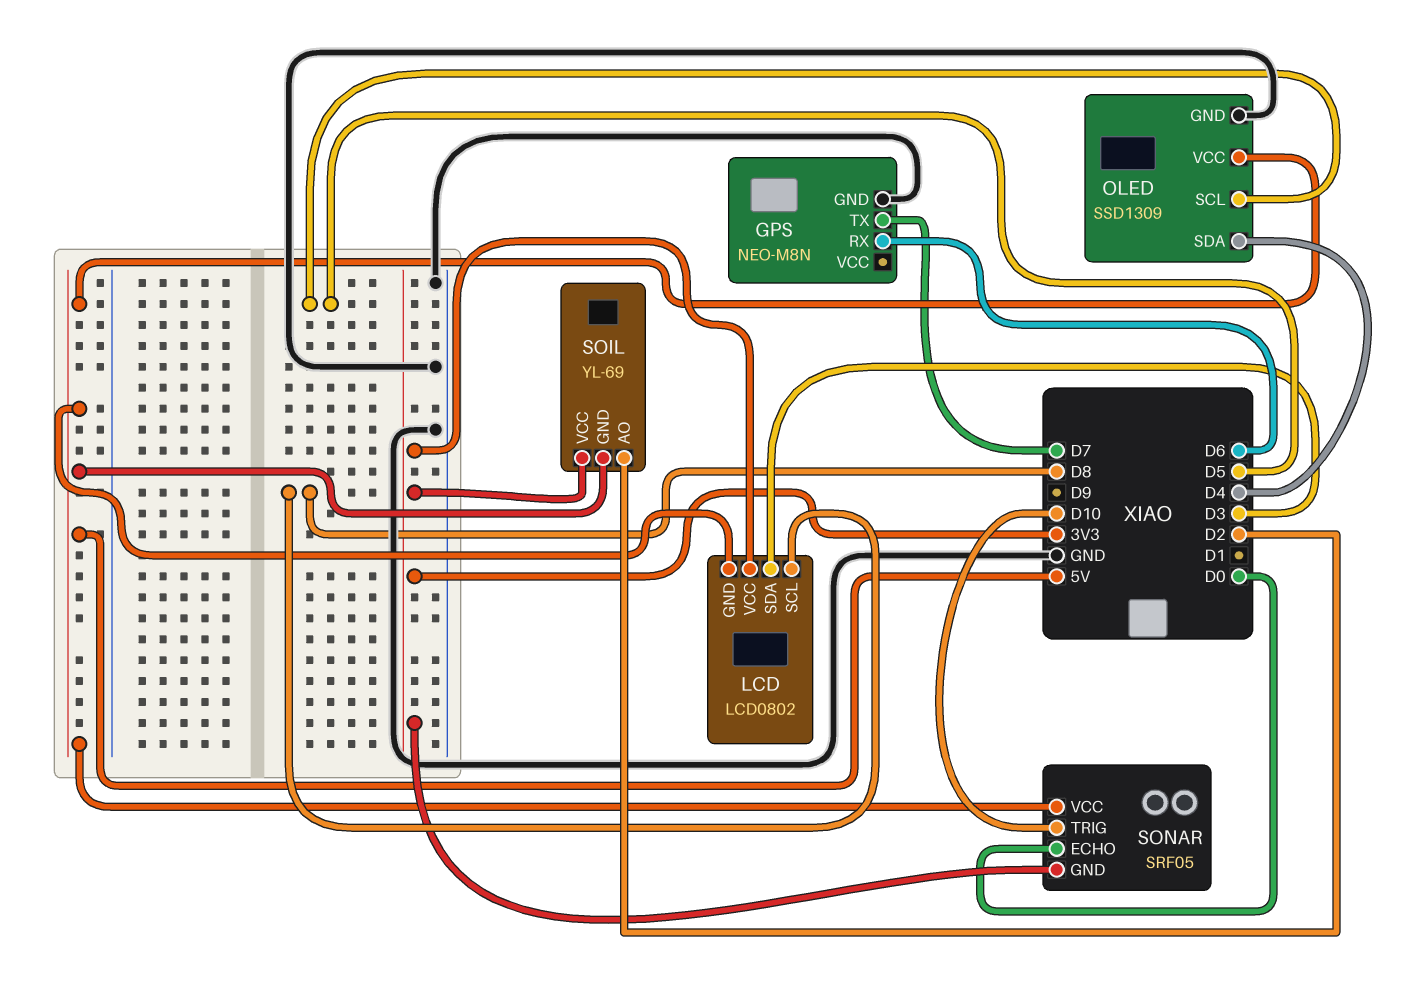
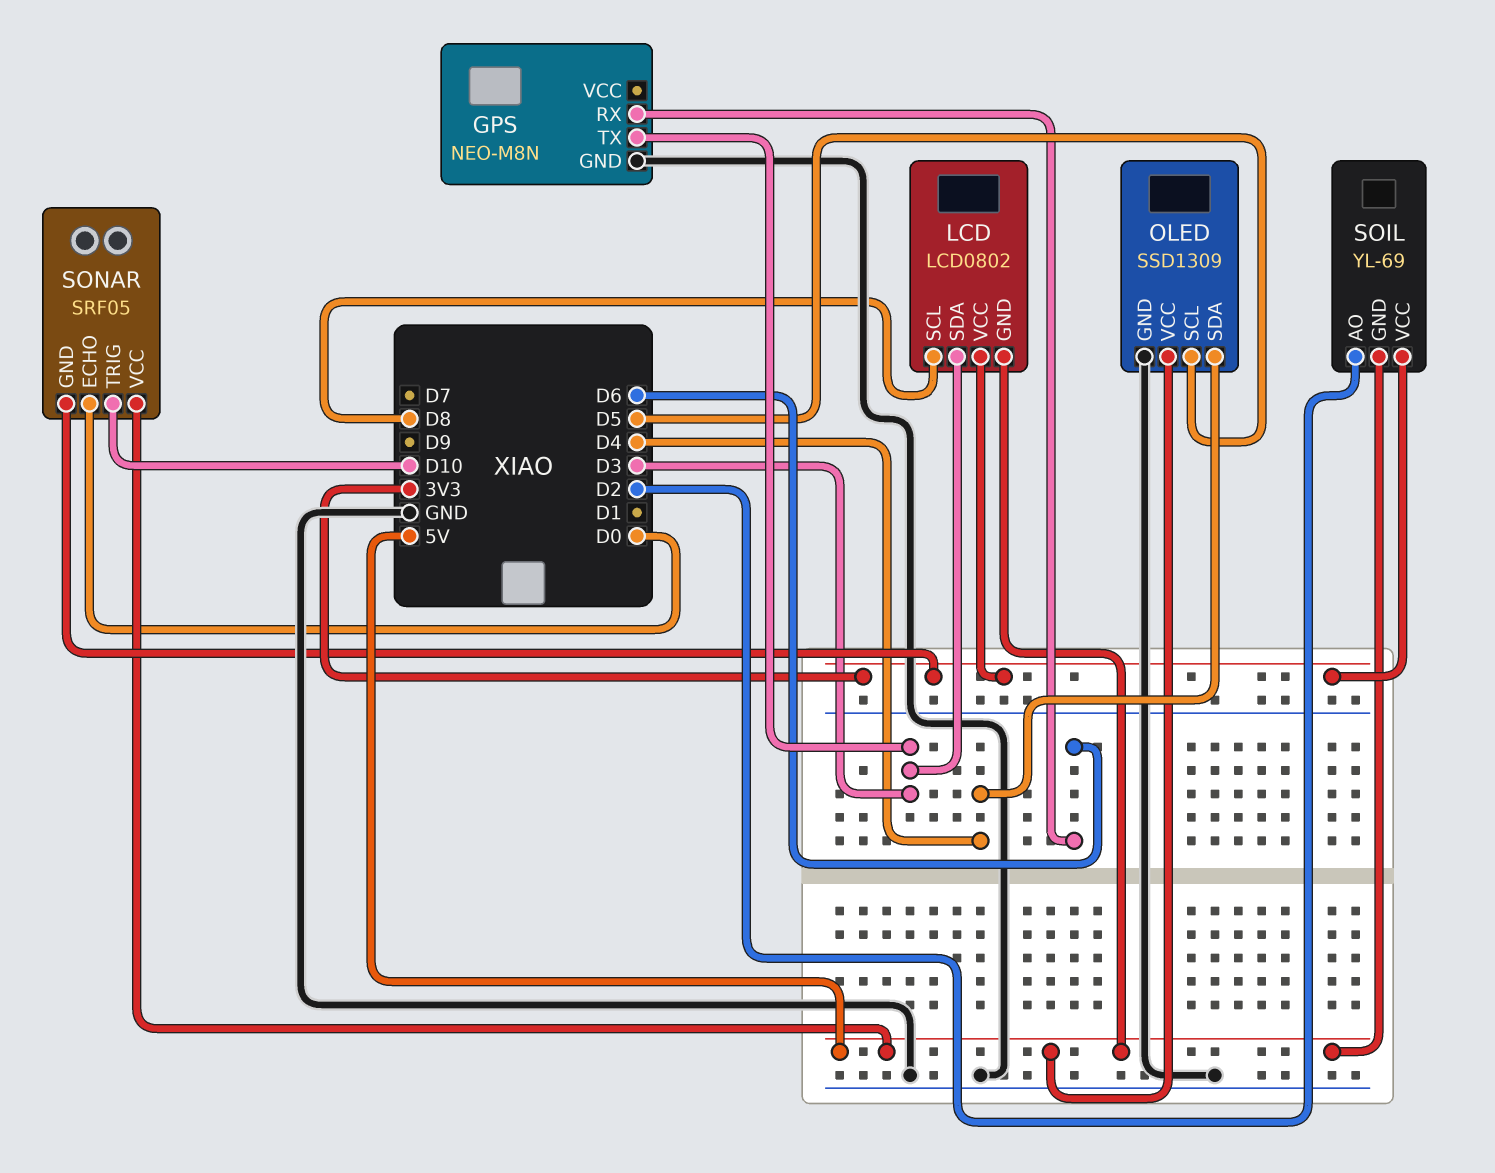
GPS pin TX: D7 -> D3

